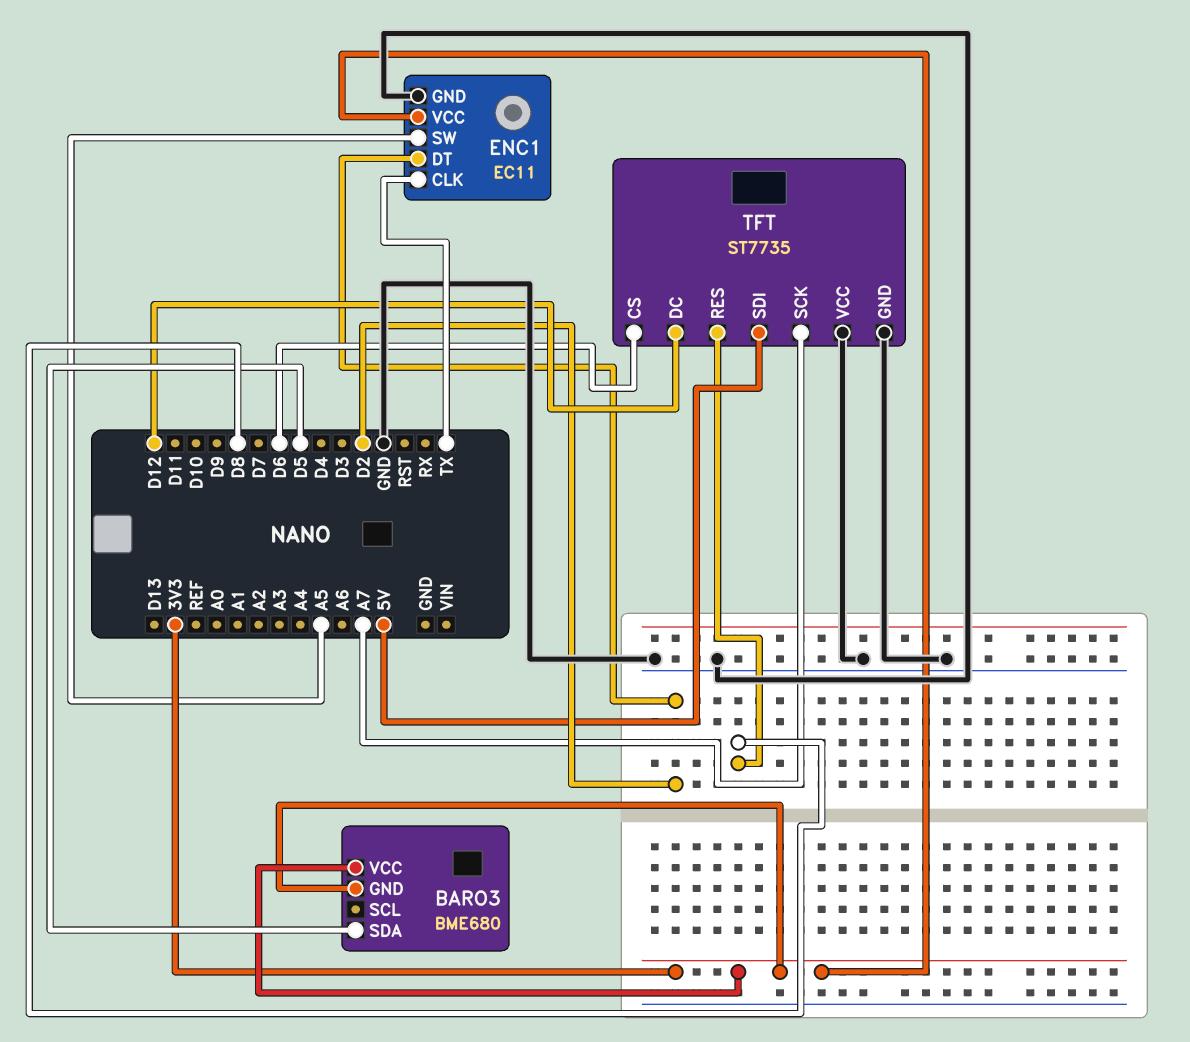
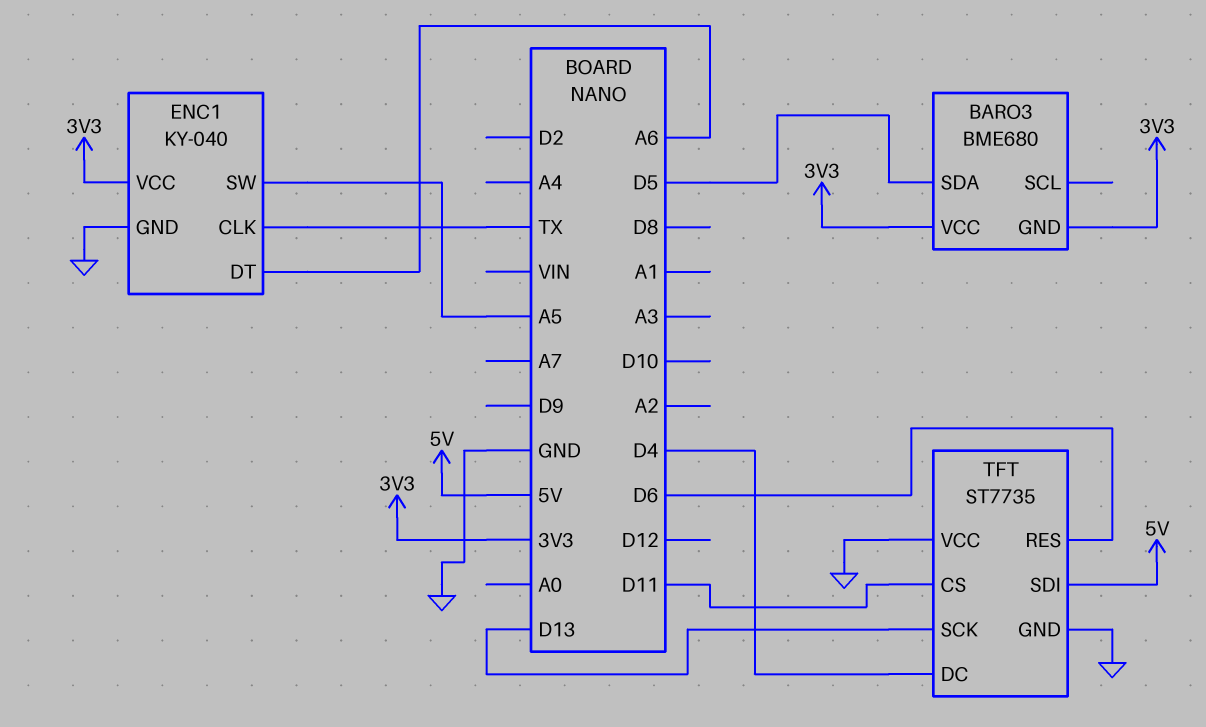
ENC1: EC11 -> KY-040
ENC1 pin DT: D2 -> A6
TFT pin CS: D6 -> D11
TFT pin DC: D12 -> D4
TFT pin RES: D8 -> D6
TFT pin SCK: A7 -> D13

